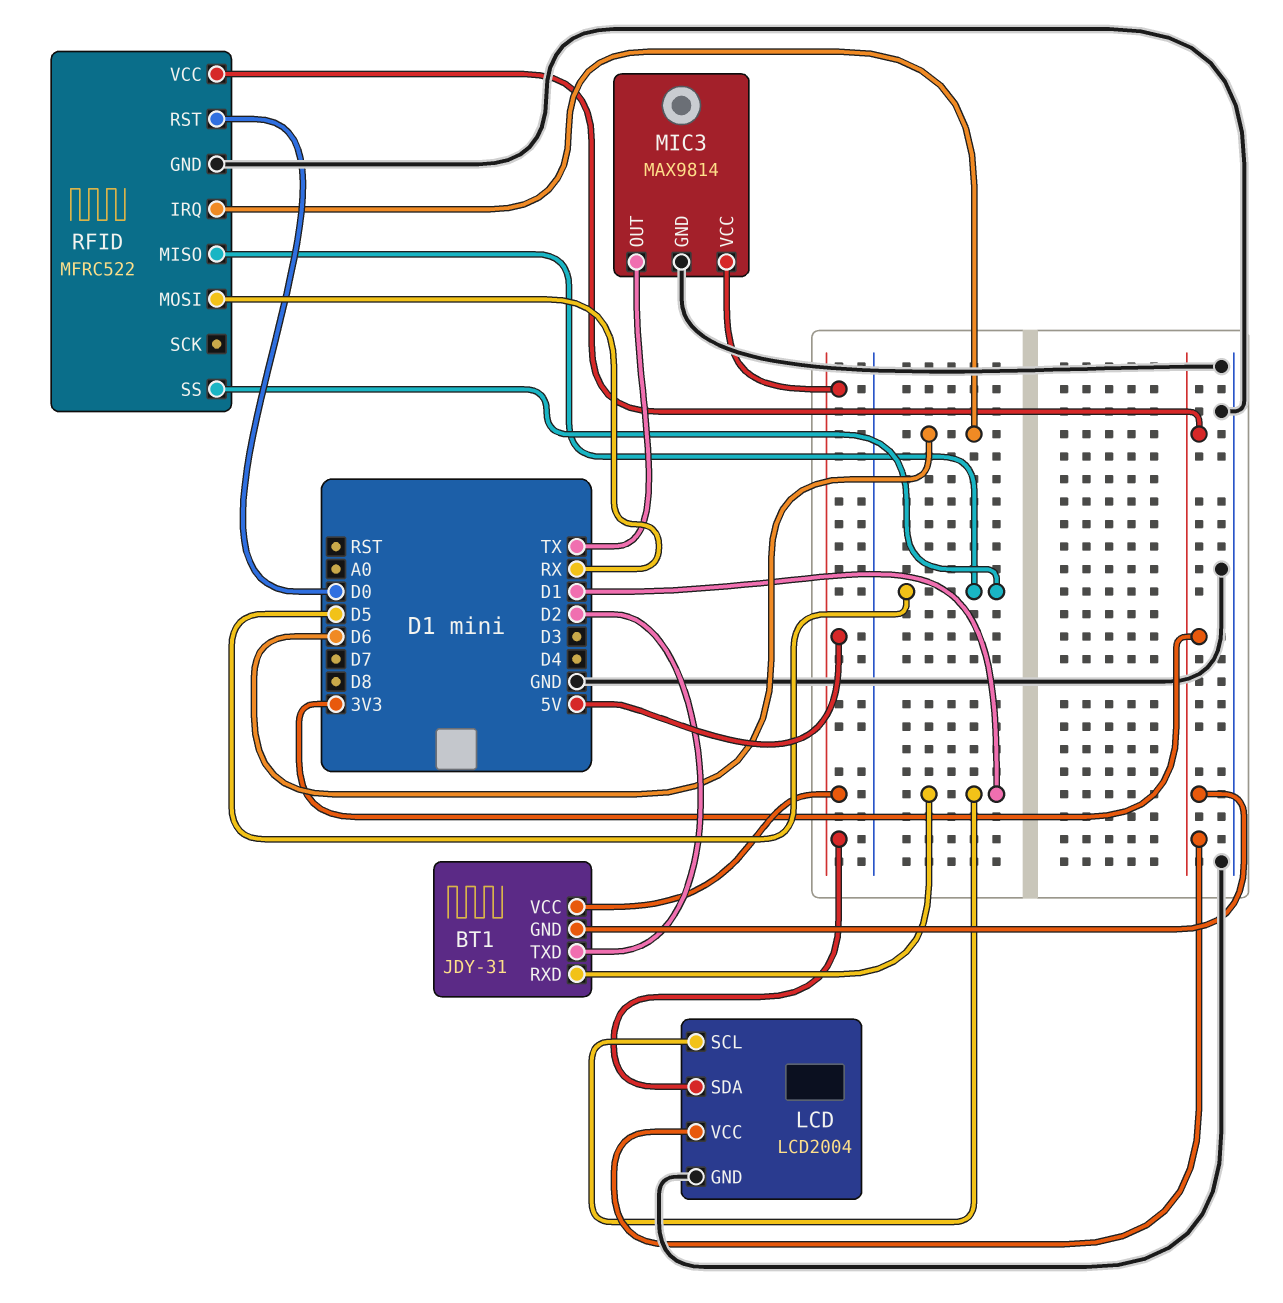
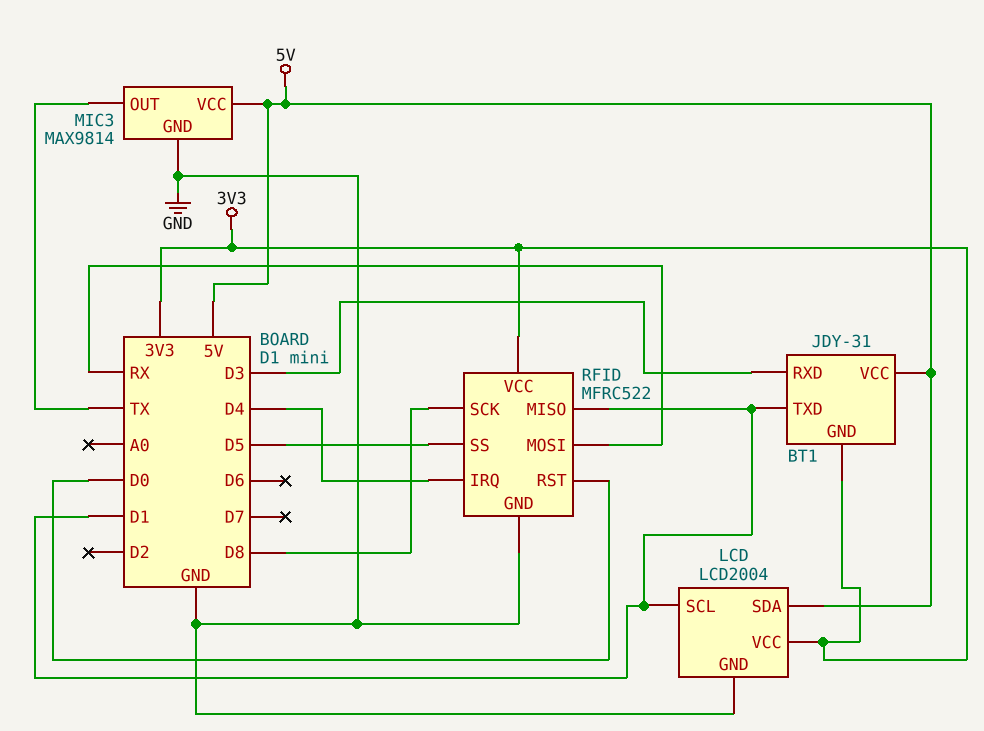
BT1 pin RXD: D1 -> D3
BT1 pin TXD: D2 -> D1
RFID pin IRQ: D6 -> D4
RFID pin MISO: D5 -> D1
RFID pin SCK: none -> D8

